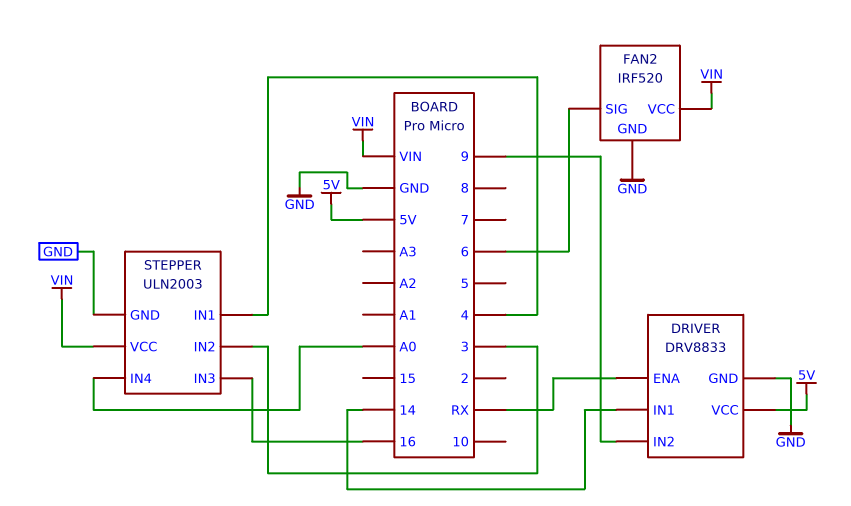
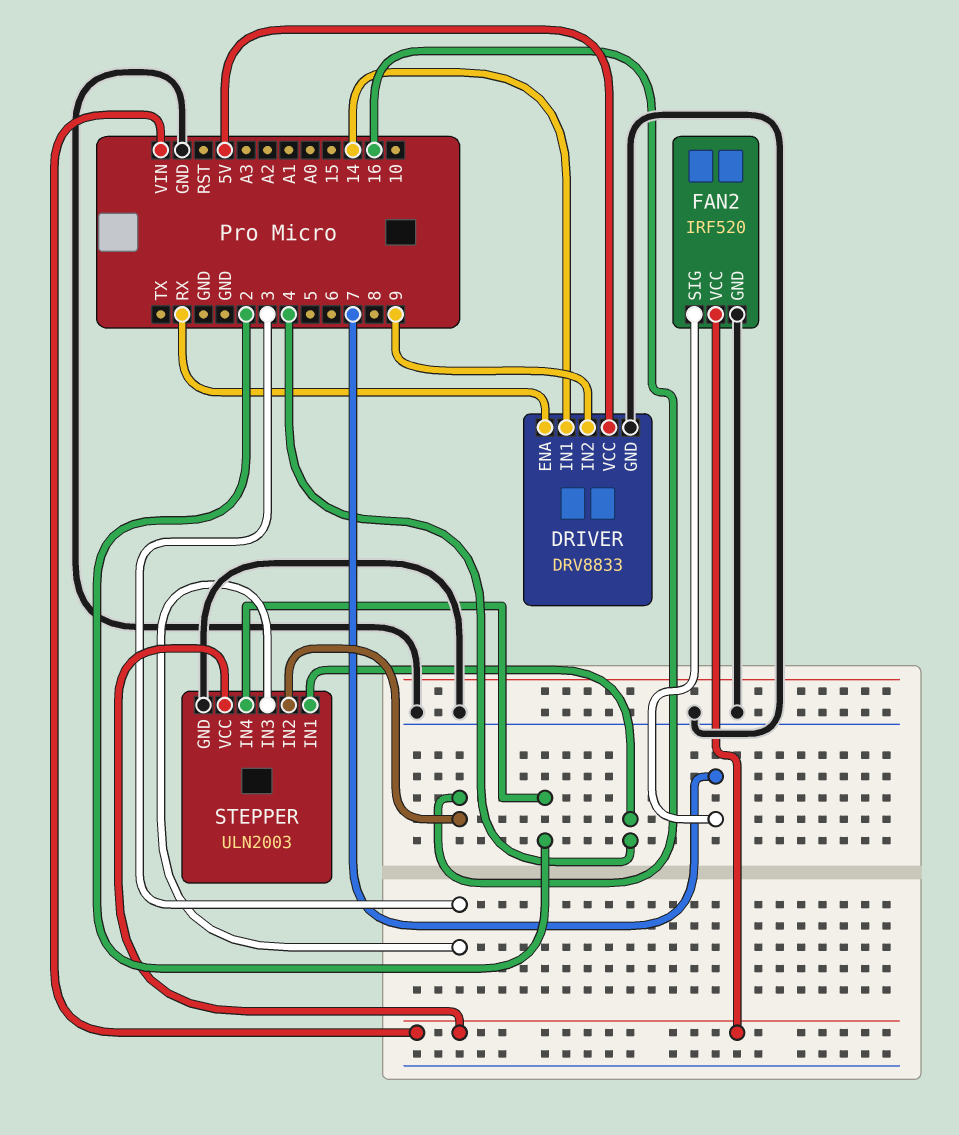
FAN2 pin SIG: 6 -> 7
STEPPER pin IN2: 3 -> 16
STEPPER pin IN3: 16 -> 3
STEPPER pin IN4: A0 -> 2

